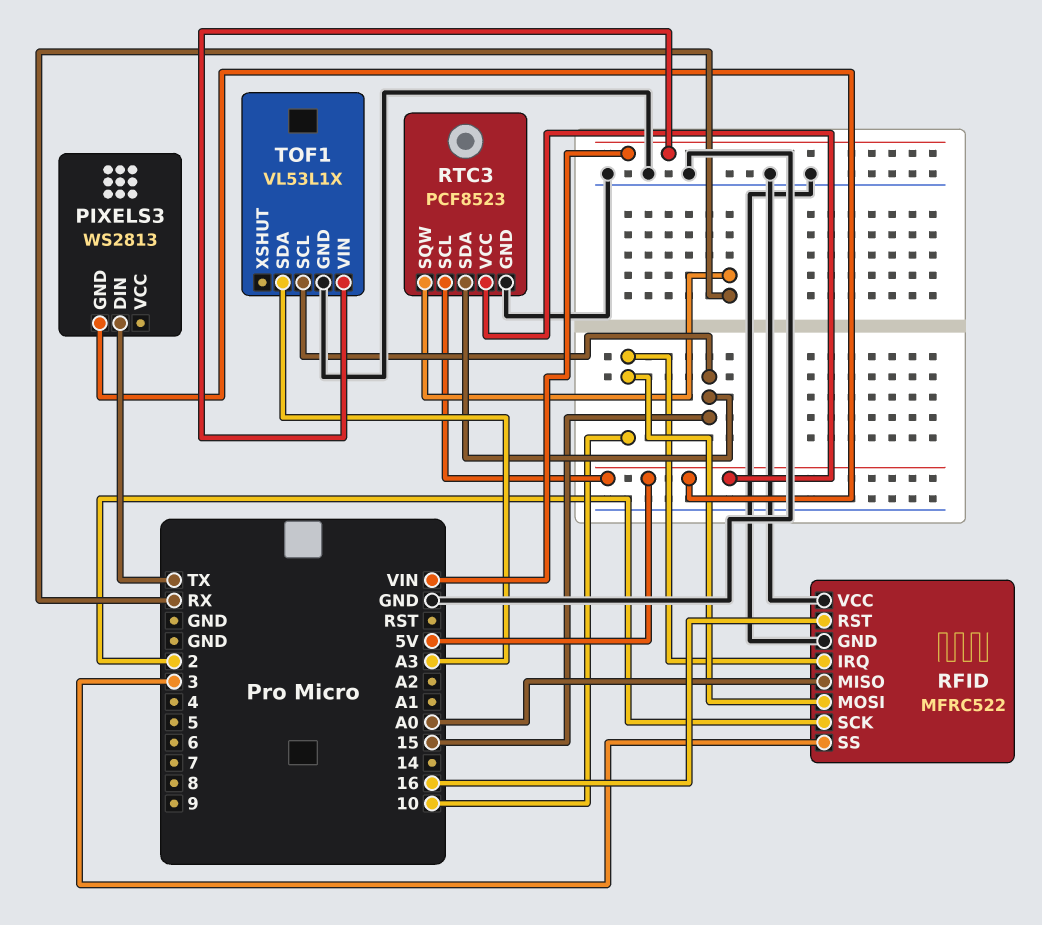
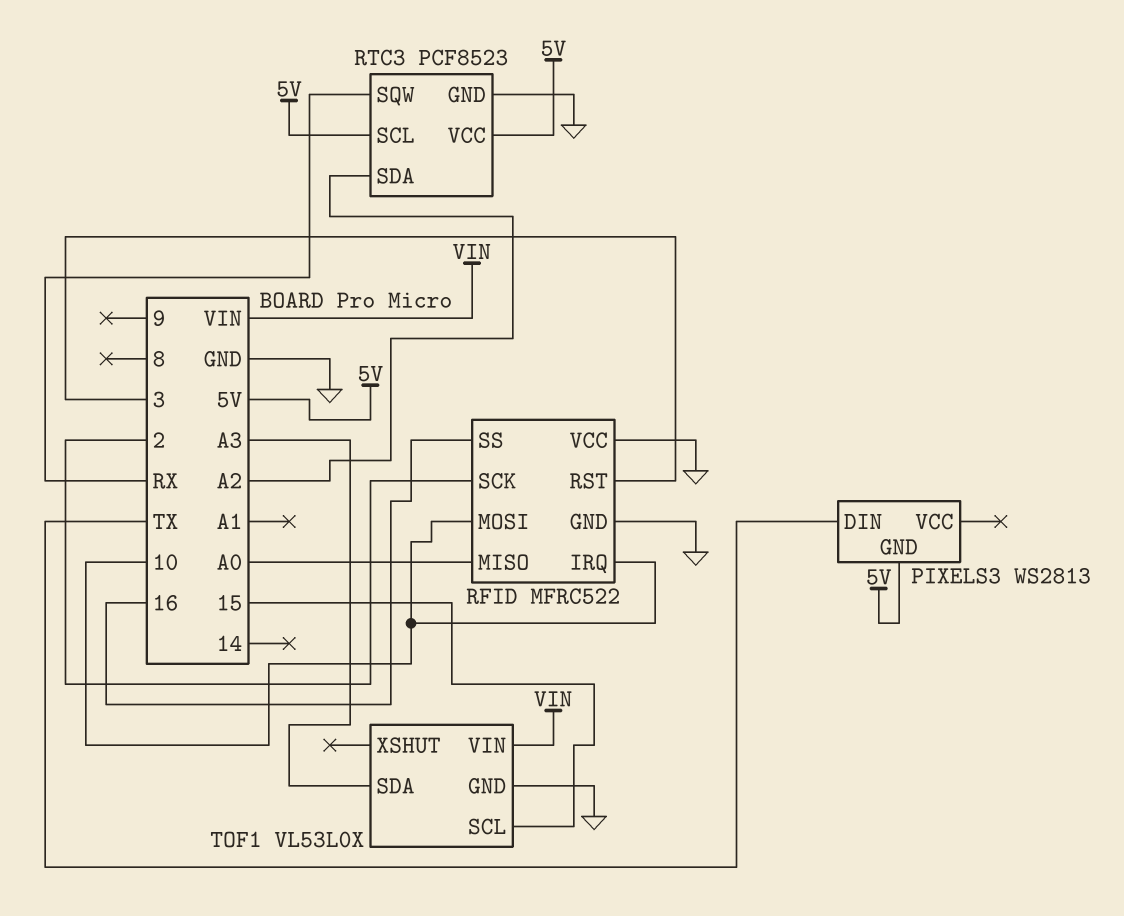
RFID pin RST: 16 -> 3
RFID pin SS: 3 -> 16
RTC3 pin SDA: 15 -> A2
TOF1: VL53L1X -> VL53L0X

